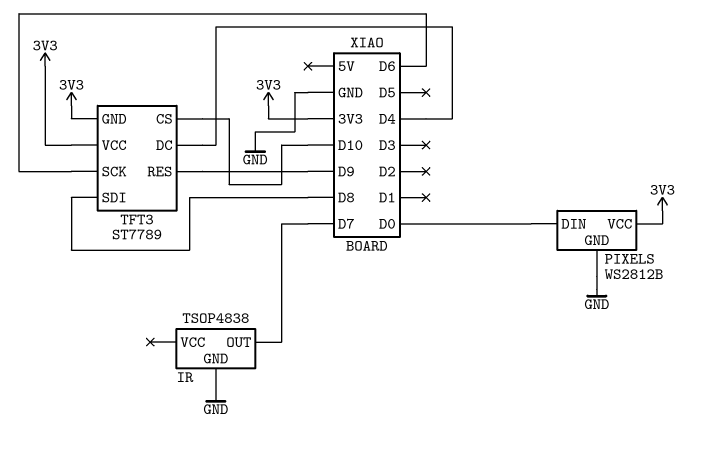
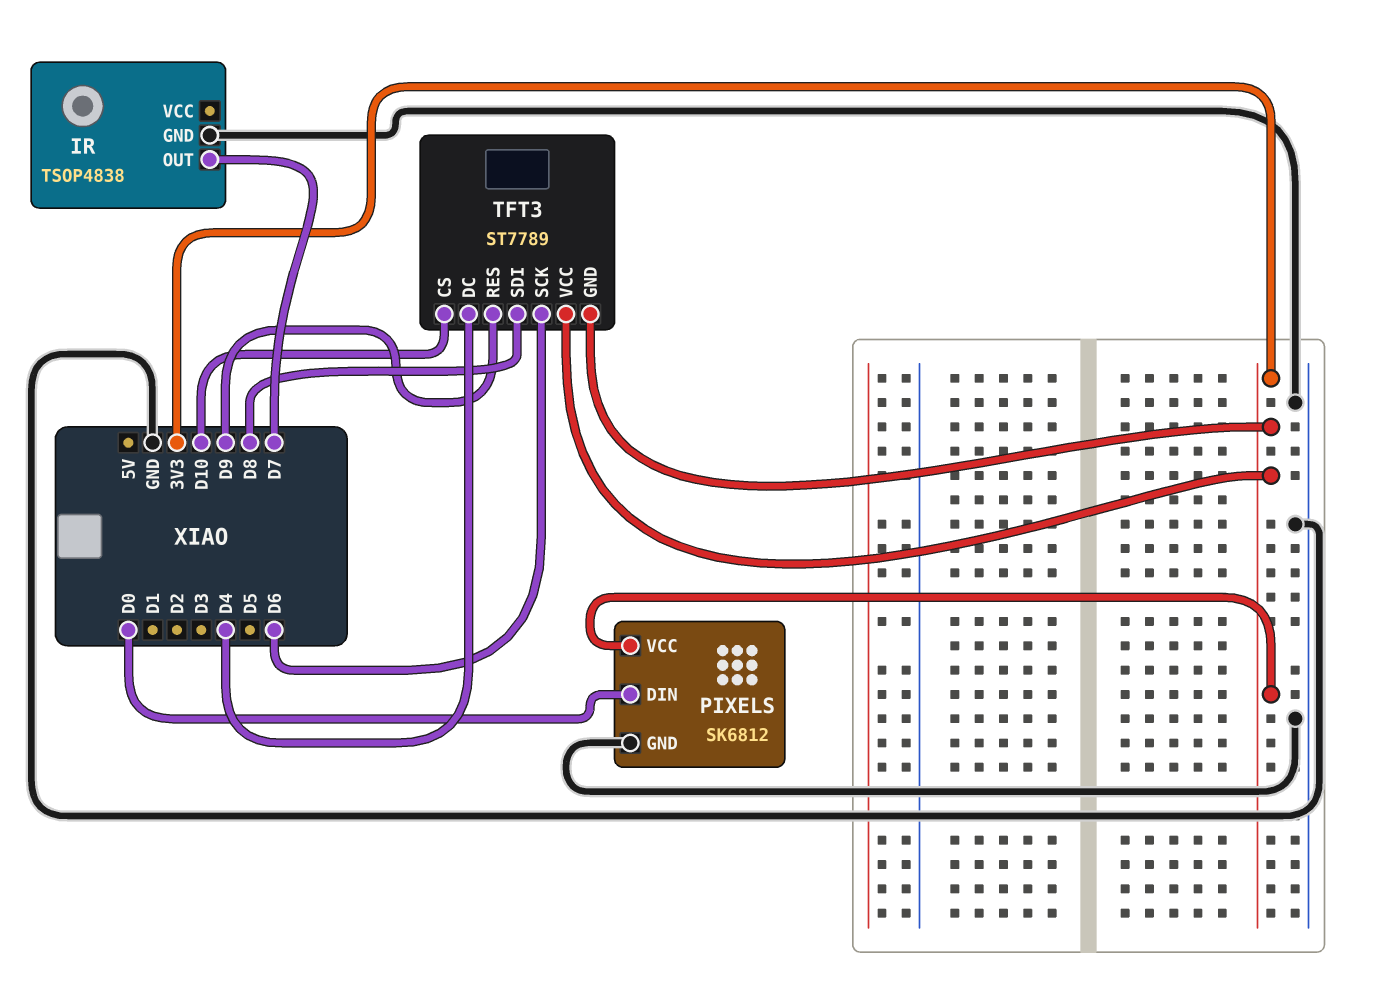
PIXELS: WS2812B -> SK6812

